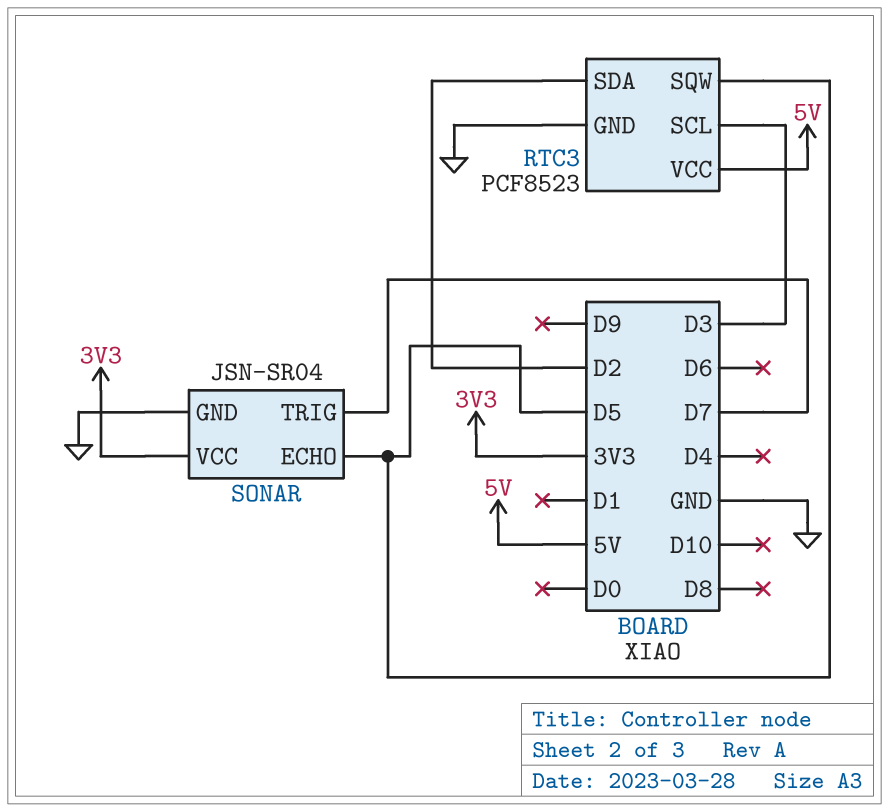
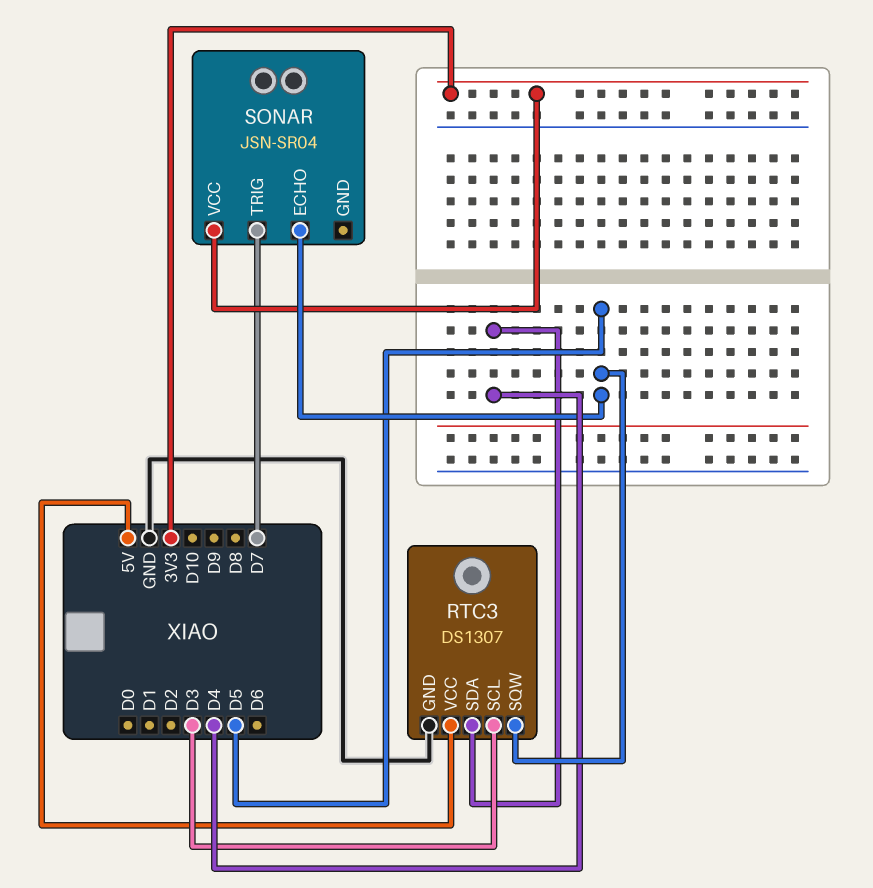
RTC3: PCF8523 -> DS1307
RTC3 pin SDA: D2 -> D4
SONAR pin GND: GND -> none

